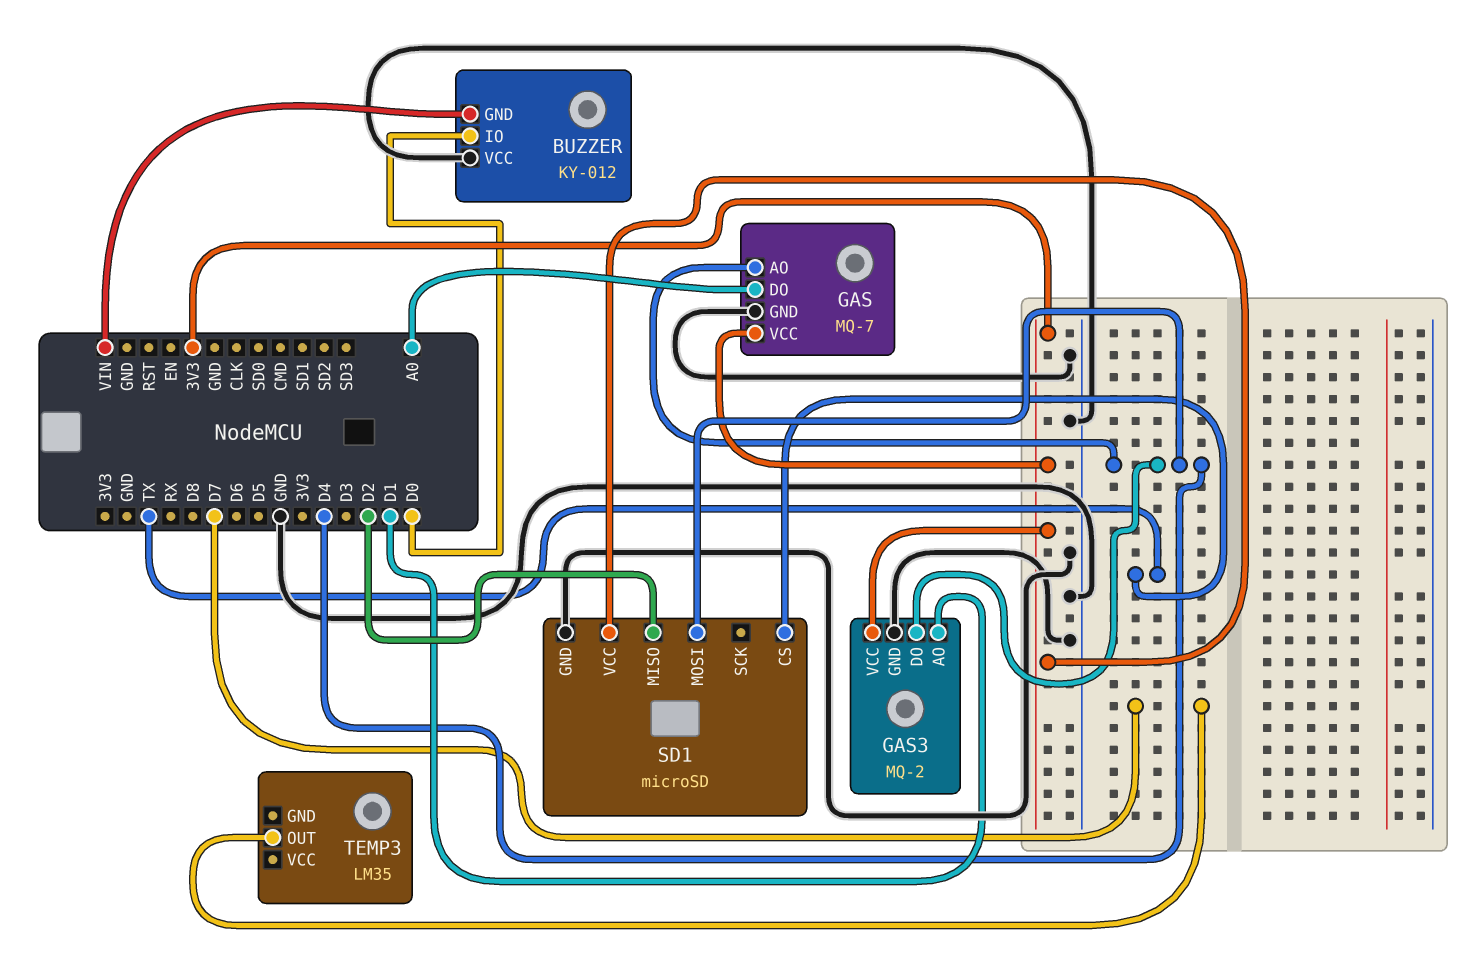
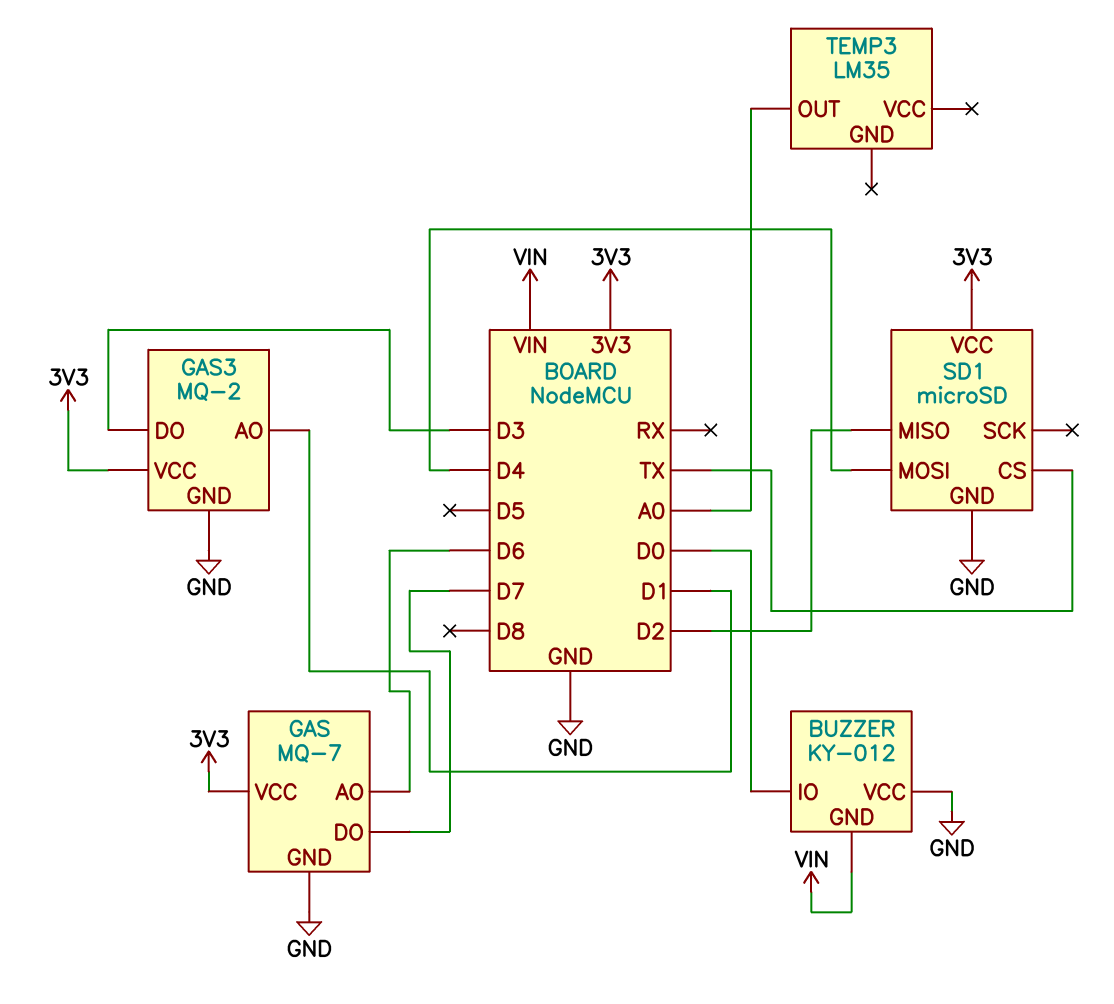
GAS pin AO: D4 -> D6
GAS pin DO: A0 -> D7
GAS3 pin DO: D4 -> D3
TEMP3 pin OUT: D7 -> A0

